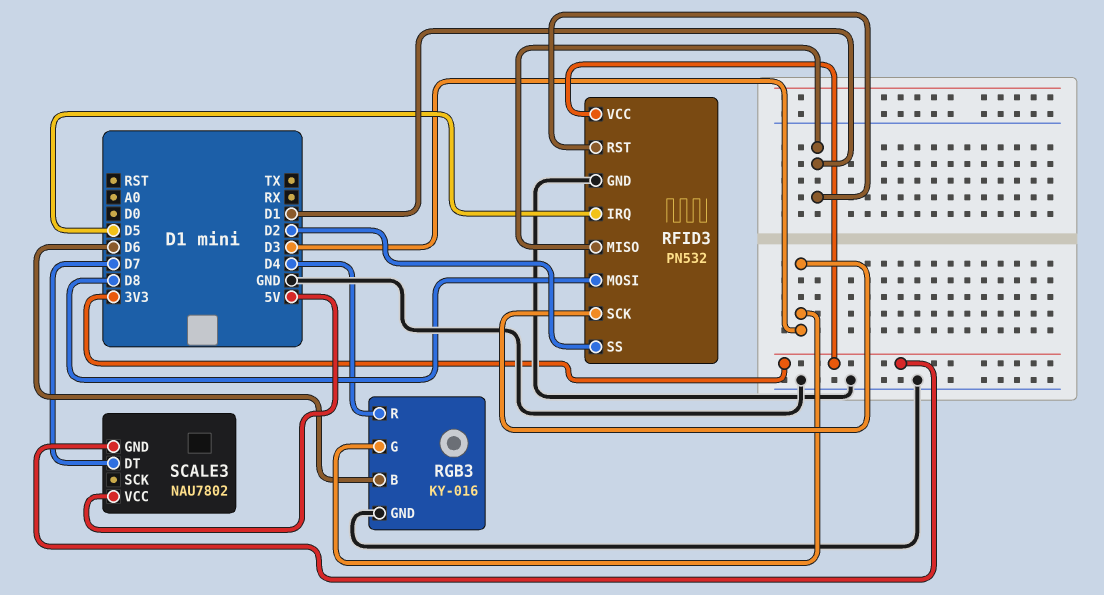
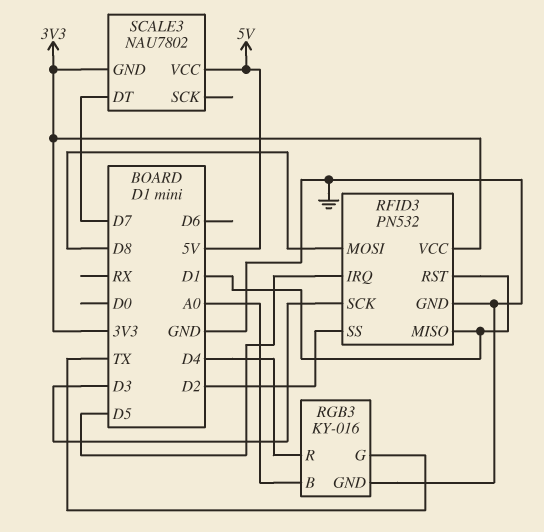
RGB3 pin B: D6 -> A0
RGB3 pin G: D3 -> TX

